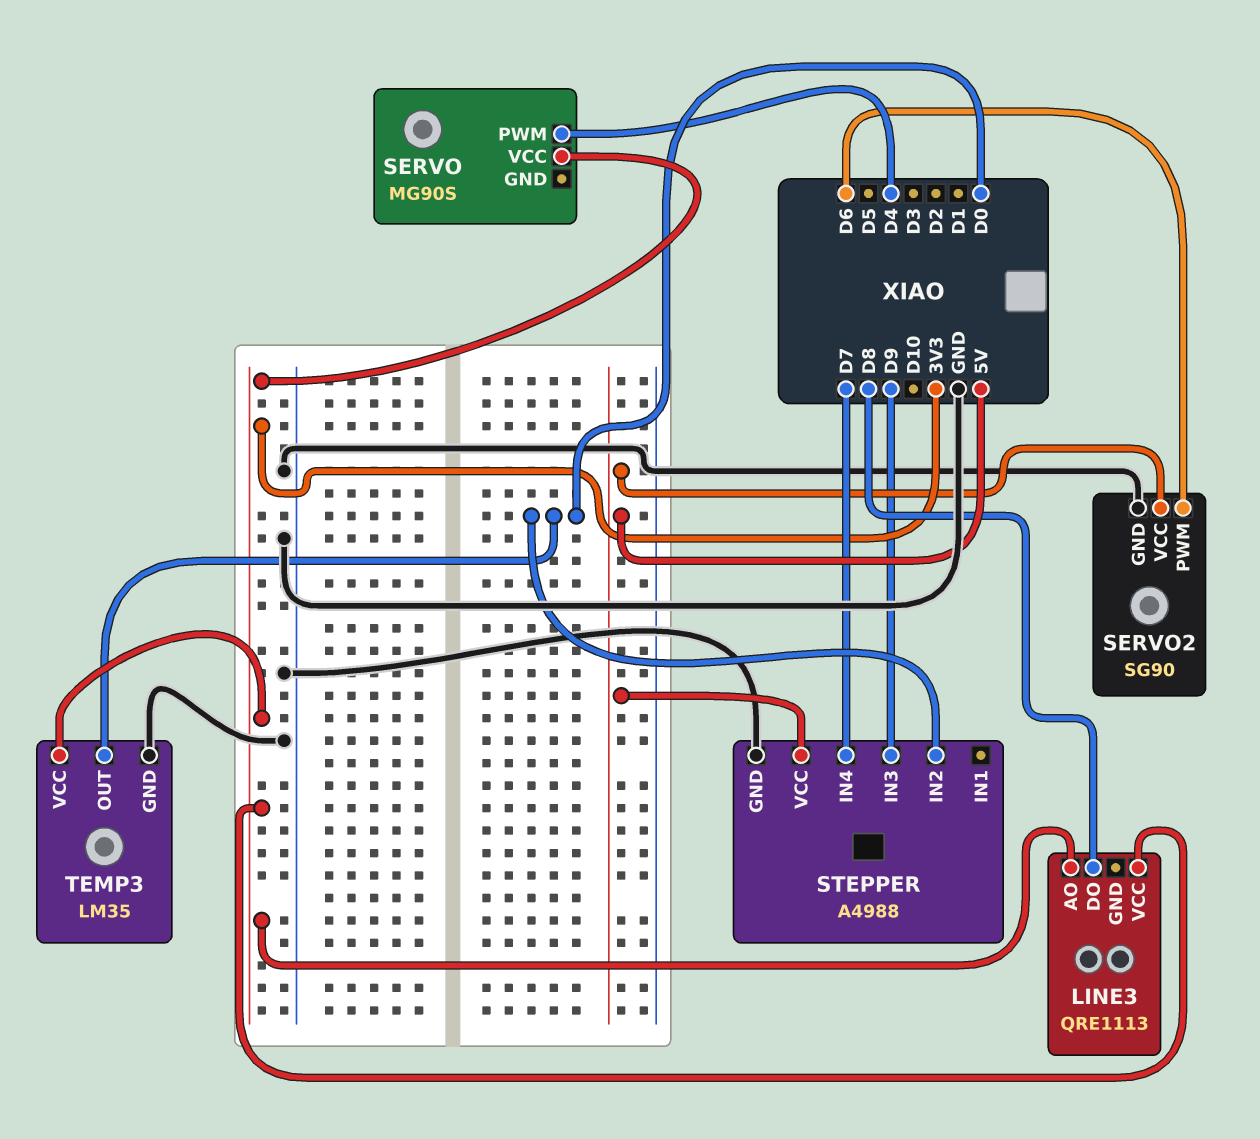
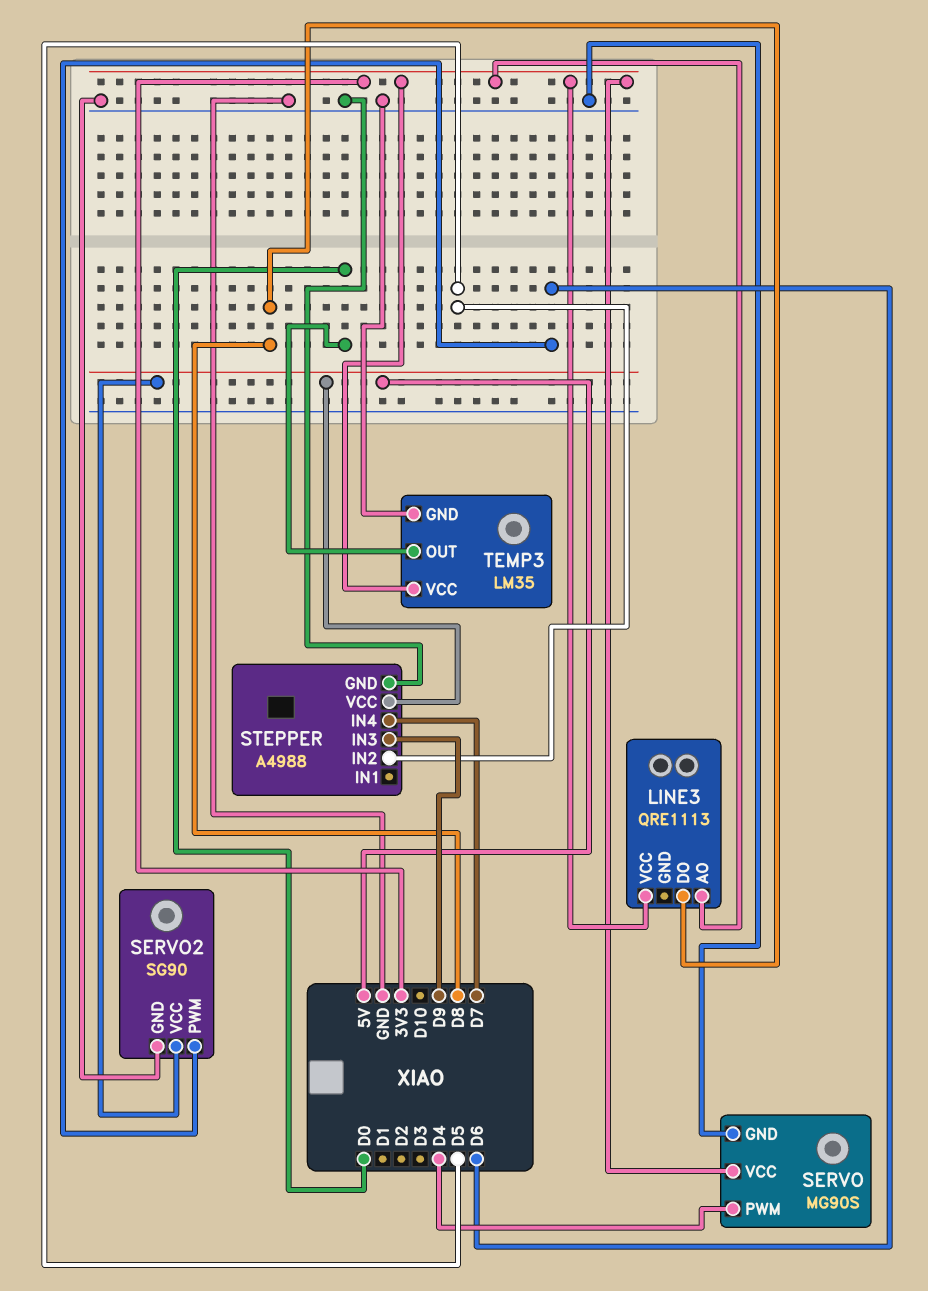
SERVO pin GND: none -> GND
STEPPER pin IN2: D0 -> D5

